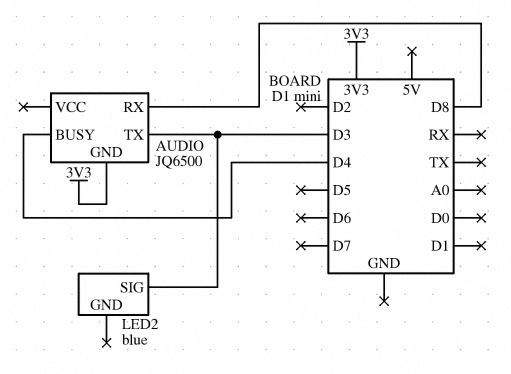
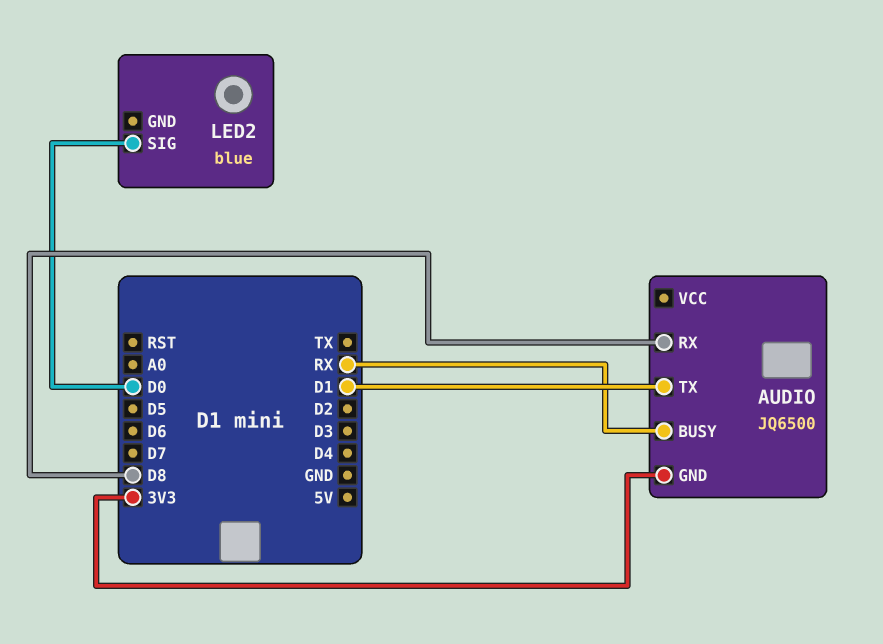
AUDIO pin BUSY: D4 -> RX
AUDIO pin TX: D3 -> D1
LED2 pin SIG: D3 -> D0

